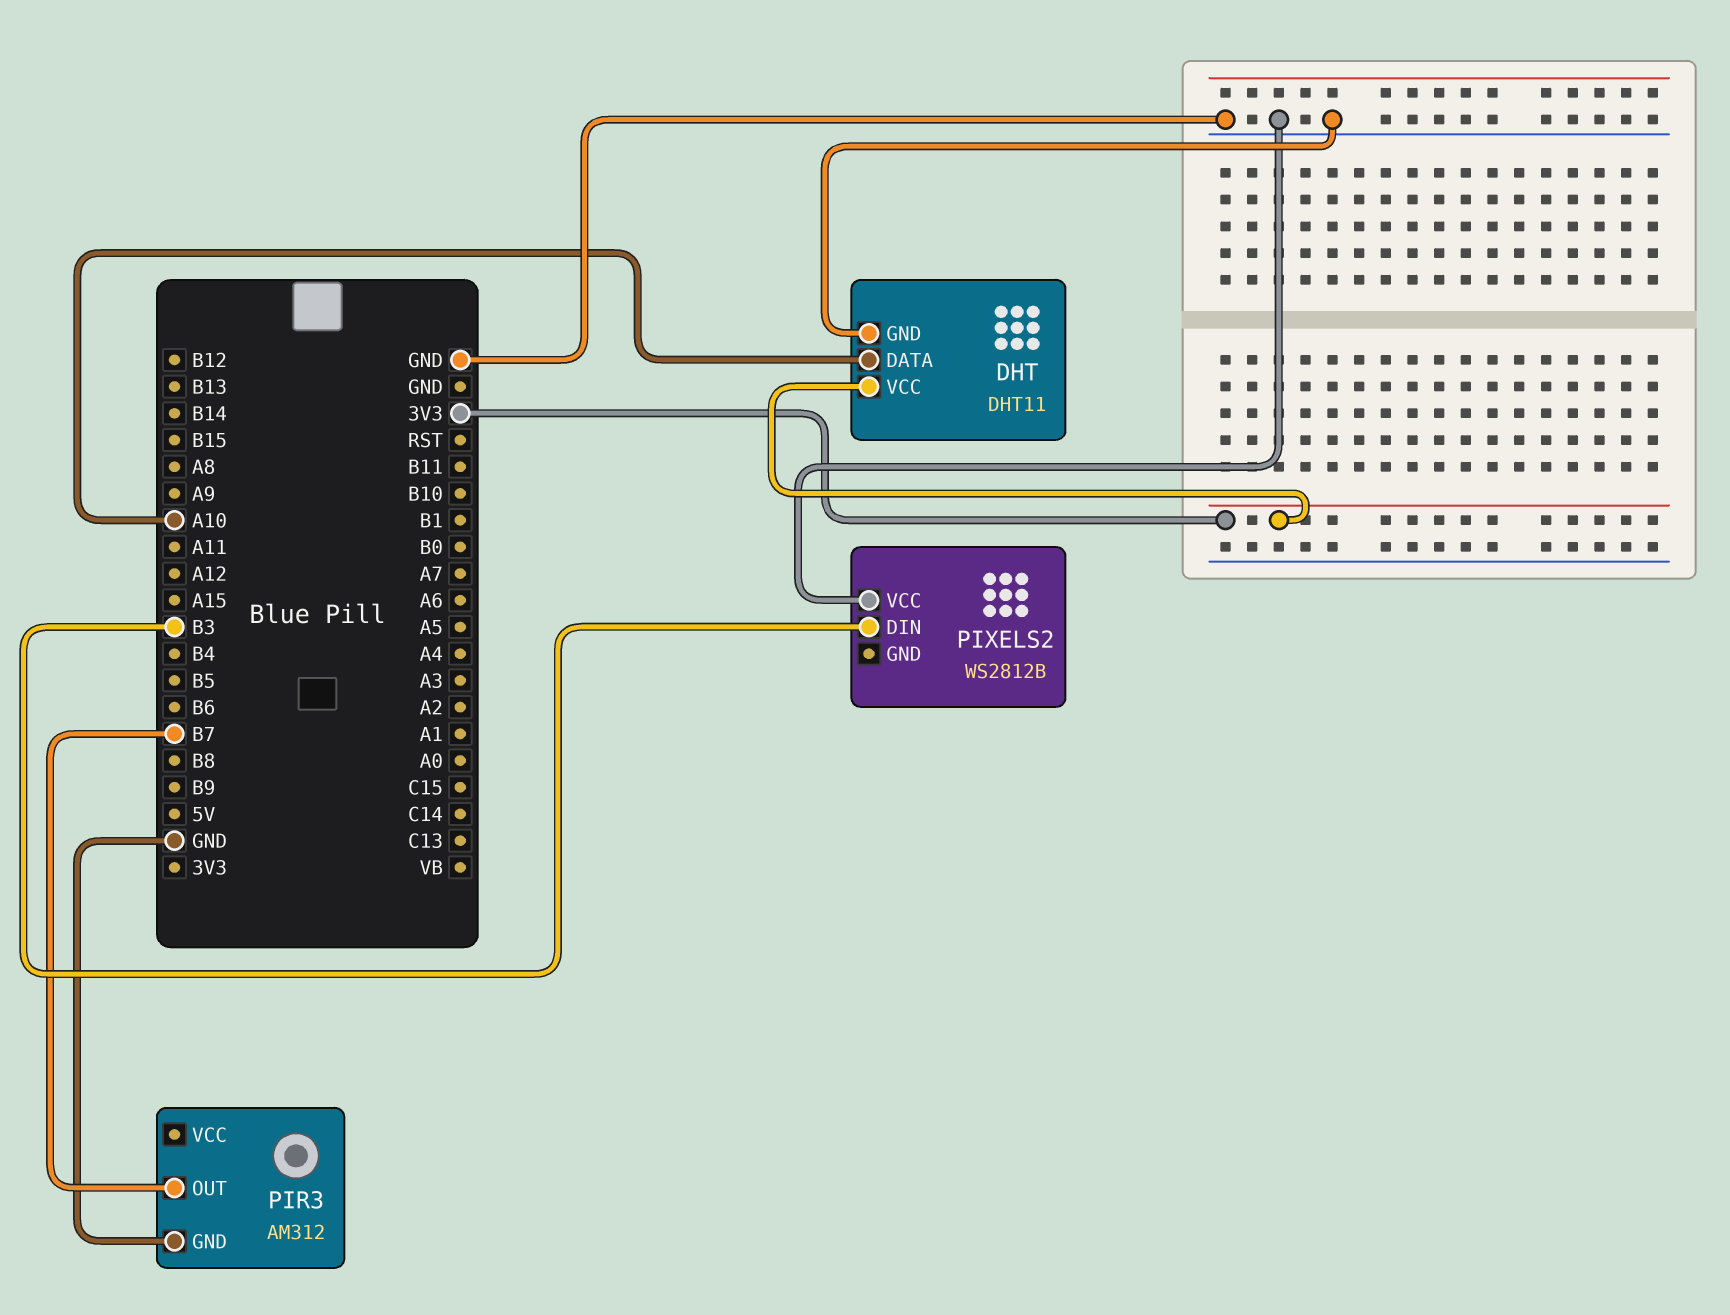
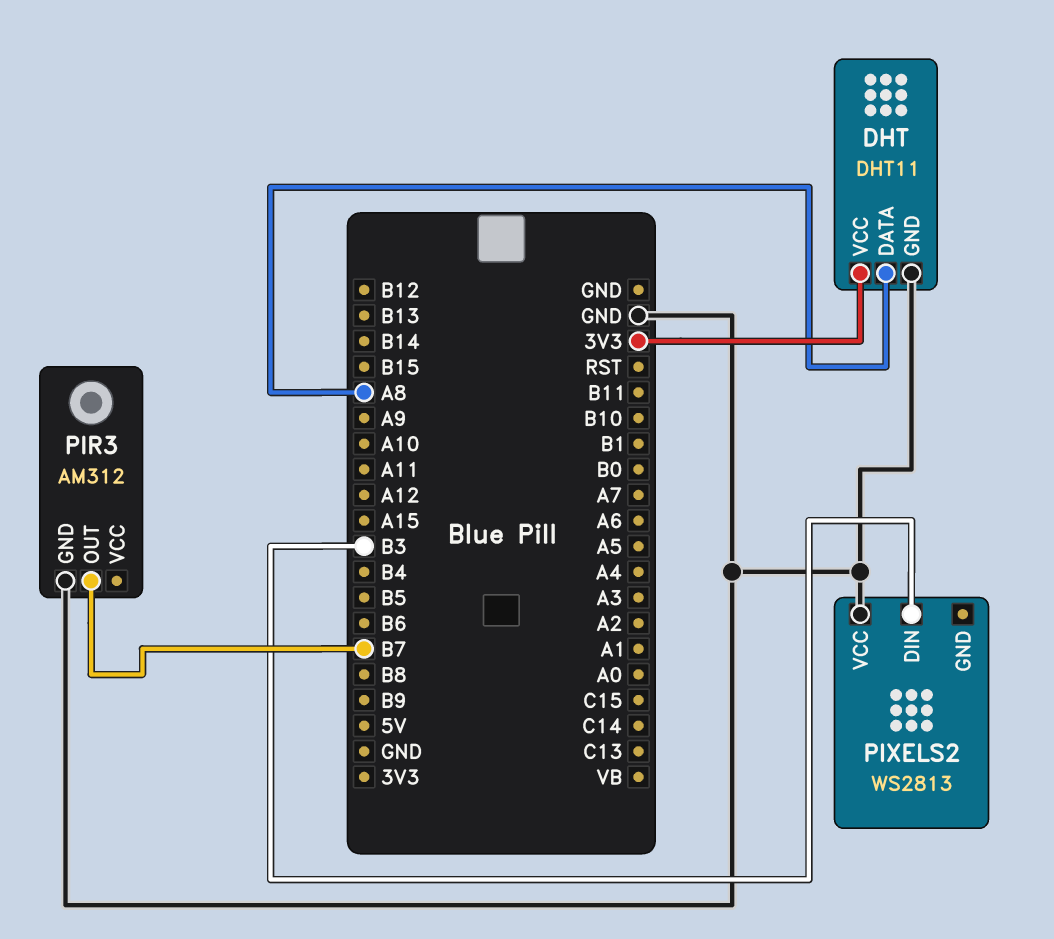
DHT pin DATA: A10 -> A8
PIXELS2: WS2812B -> WS2813

